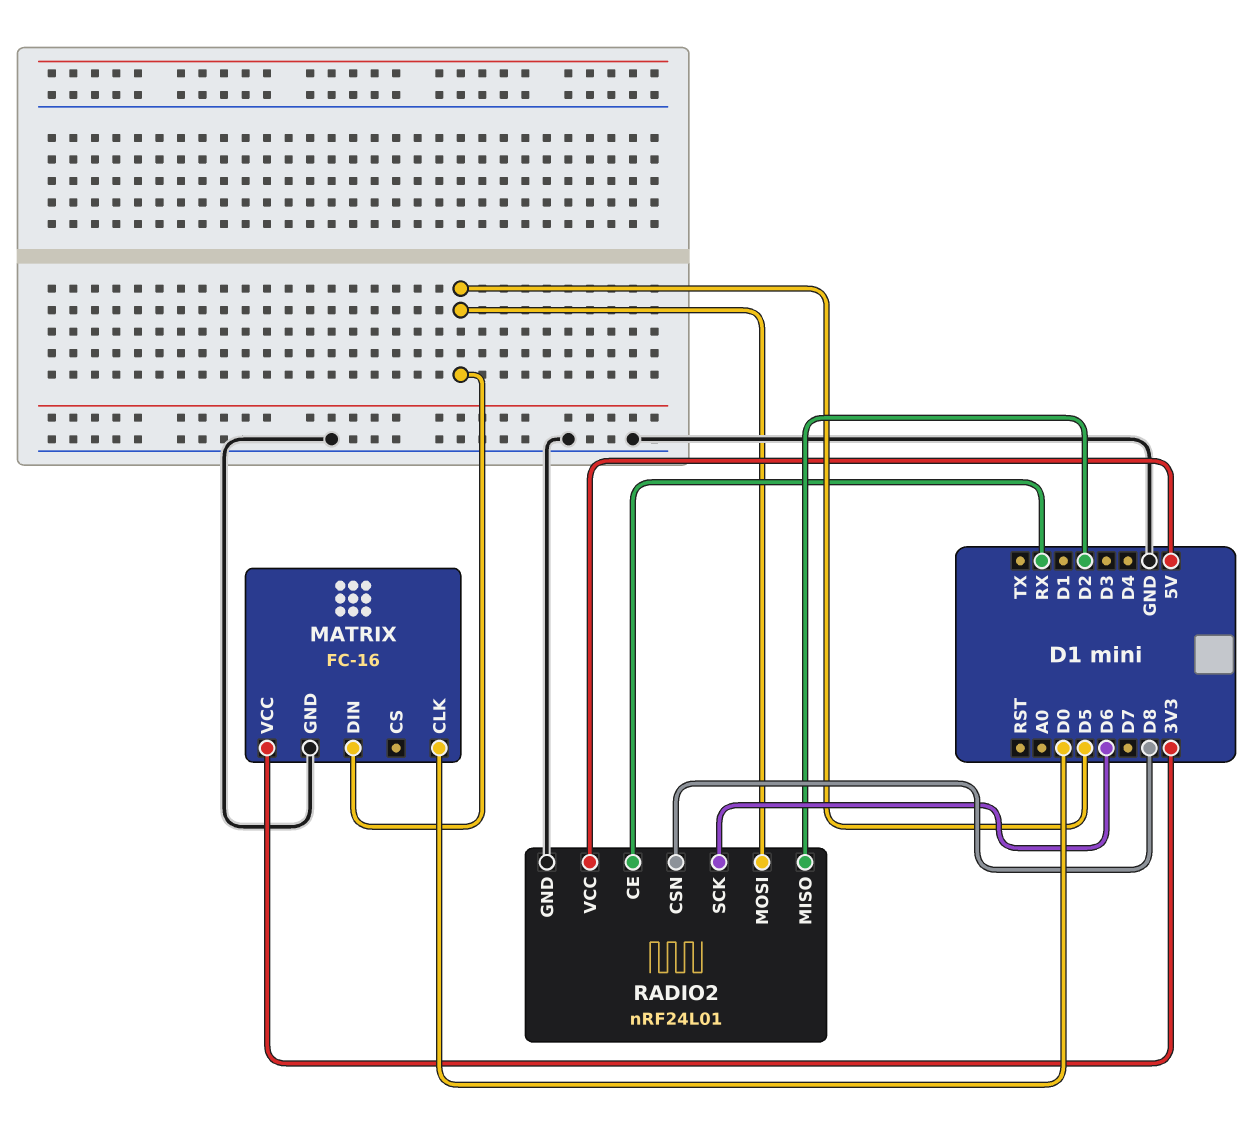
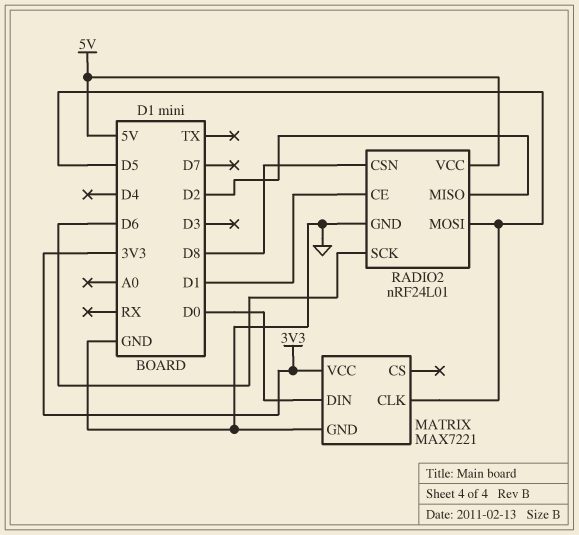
MATRIX: FC-16 -> MAX7221
MATRIX pin CLK: D0 -> D5
MATRIX pin DIN: D5 -> D0
RADIO2 pin CE: RX -> D1

